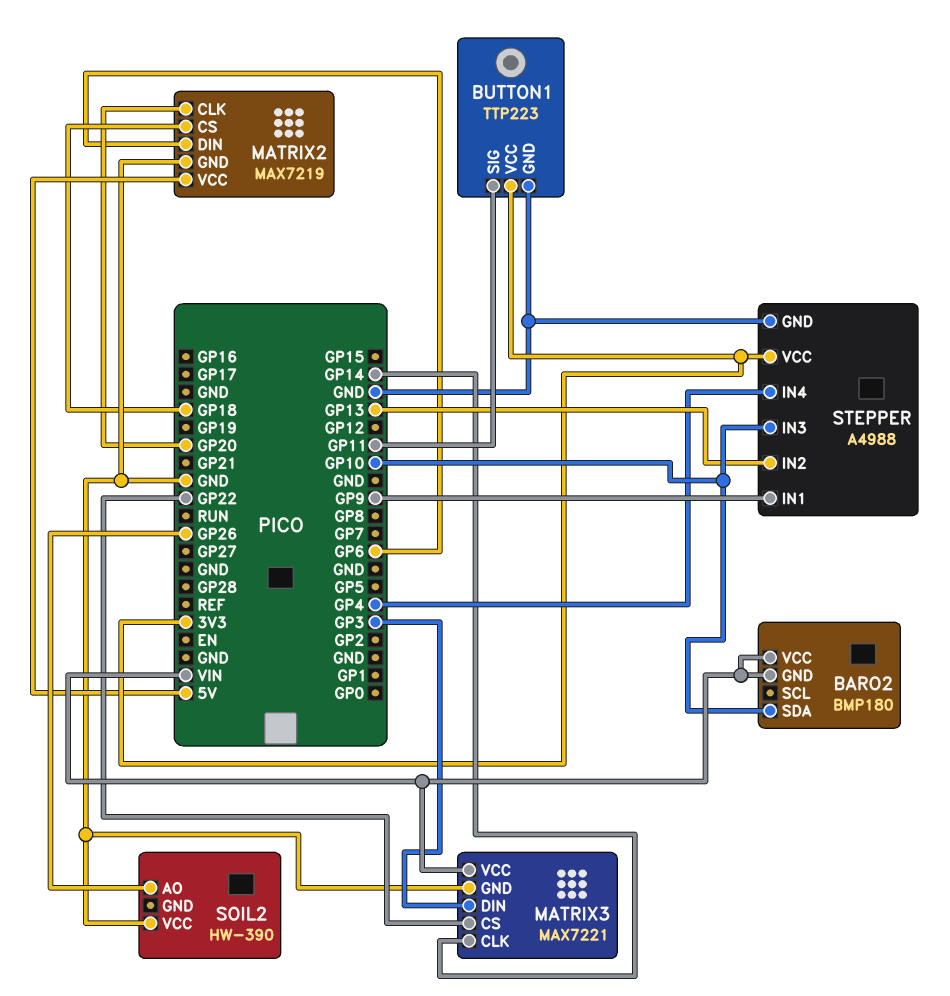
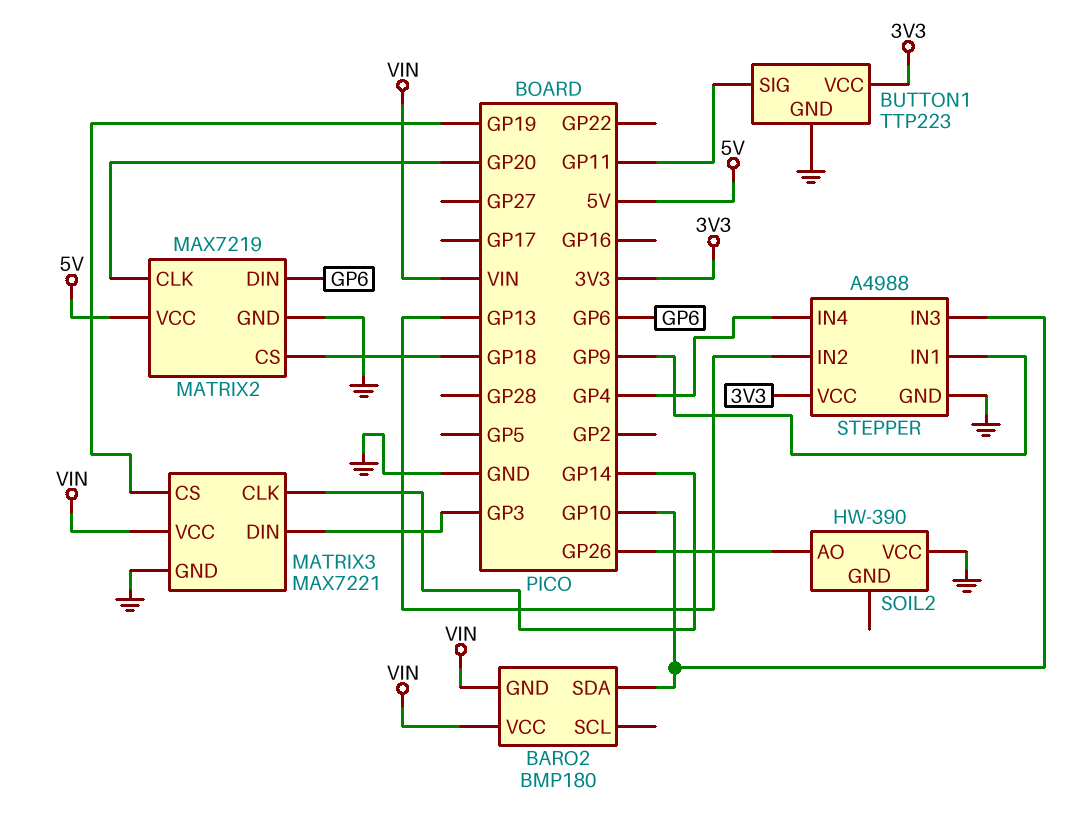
MATRIX3 pin CS: GP22 -> GP19

